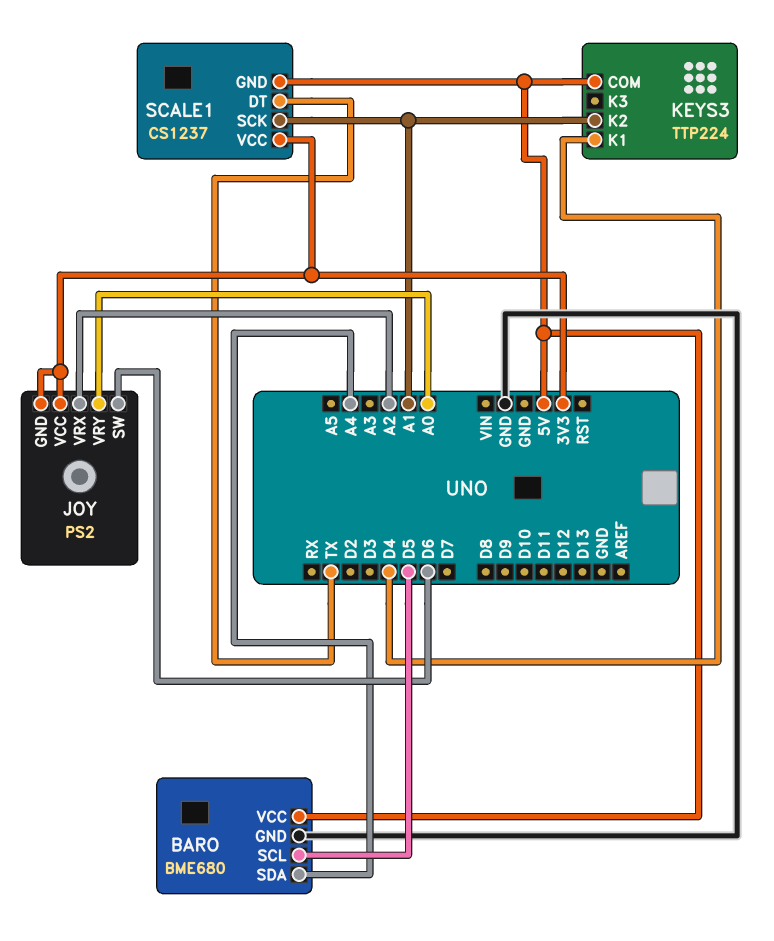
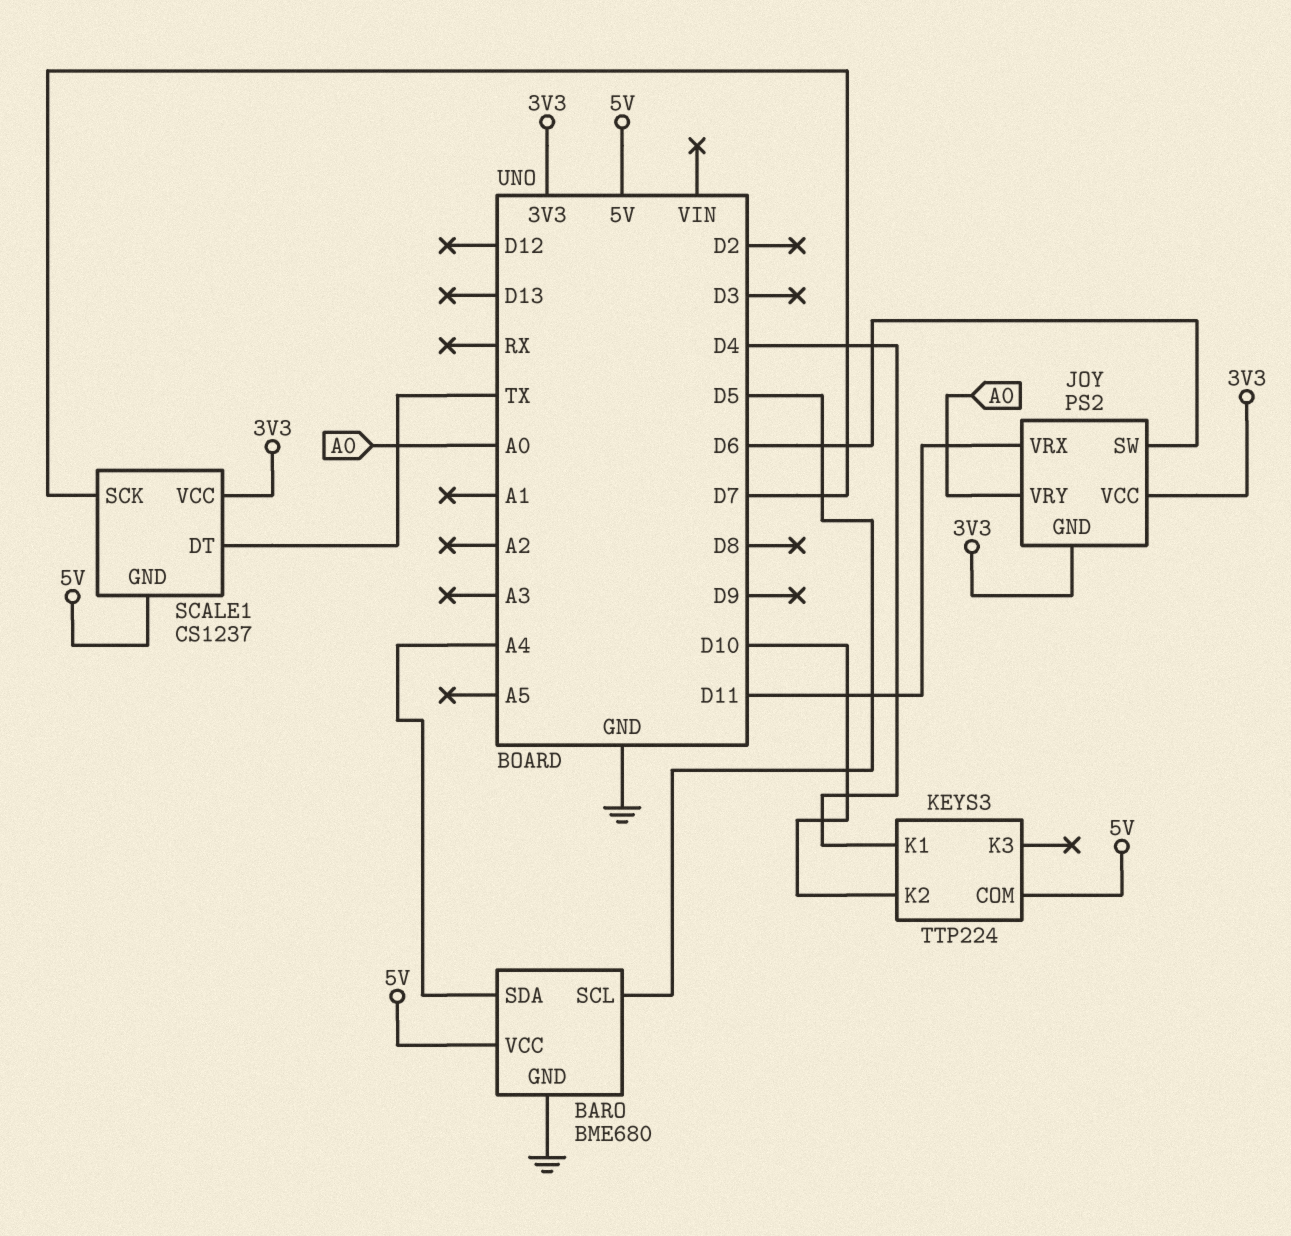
JOY pin VRX: A2 -> D11
KEYS3 pin K2: A1 -> D10
SCALE1 pin SCK: A1 -> D7

